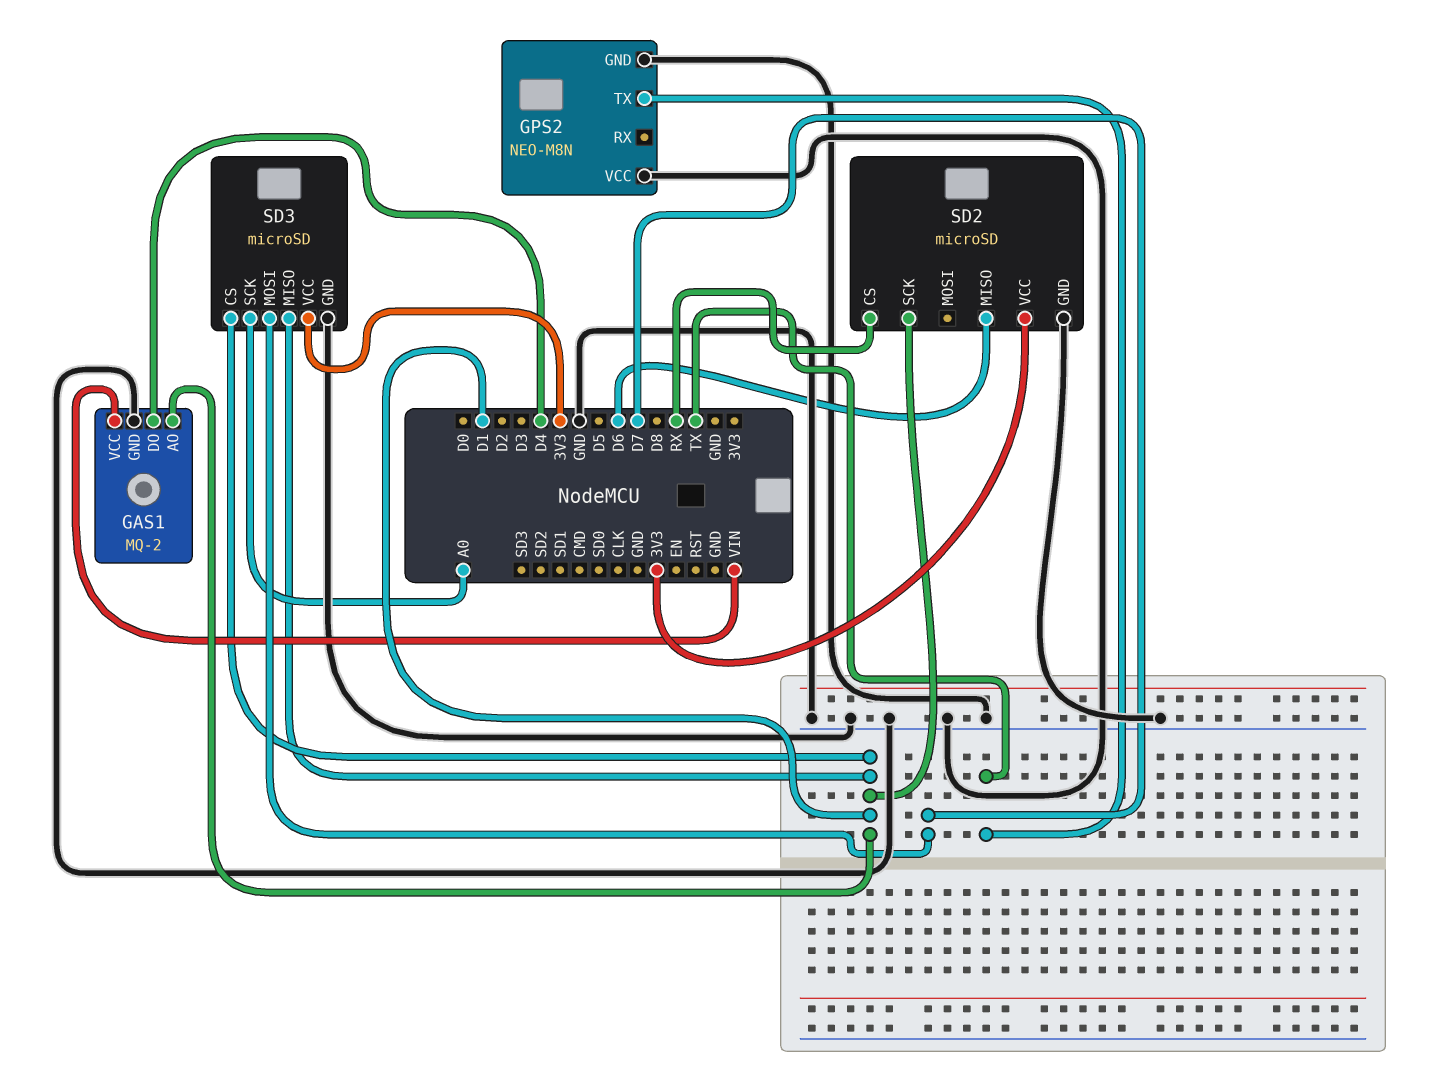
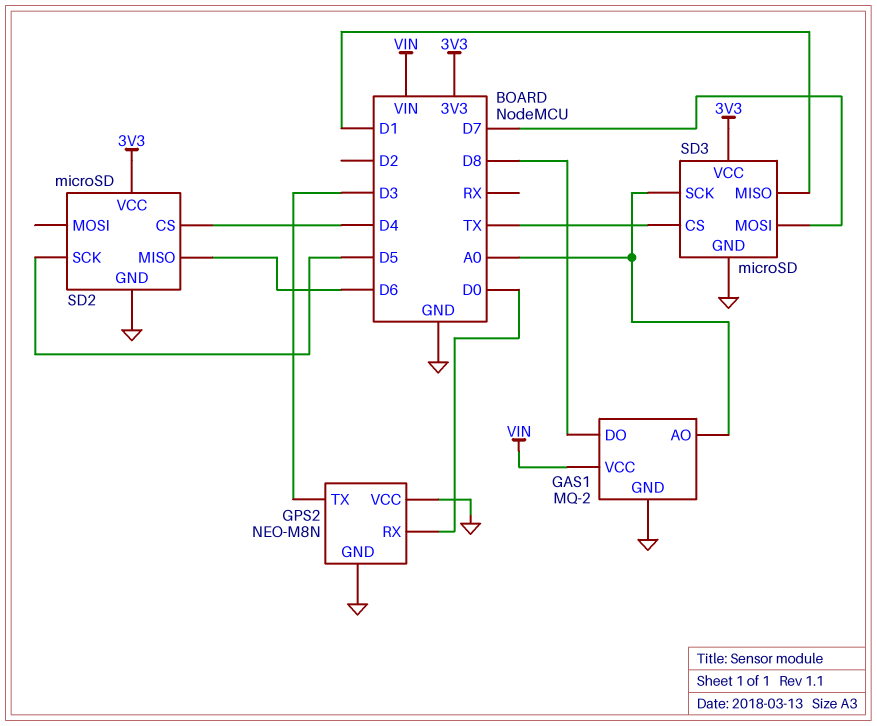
GAS1 pin AO: D1 -> A0
GAS1 pin DO: D4 -> D8
GPS2 pin RX: none -> D0
GPS2 pin TX: TX -> D3
SD2 pin CS: RX -> D4
SD2 pin SCK: D1 -> D5
SD3 pin CS: D1 -> TX

